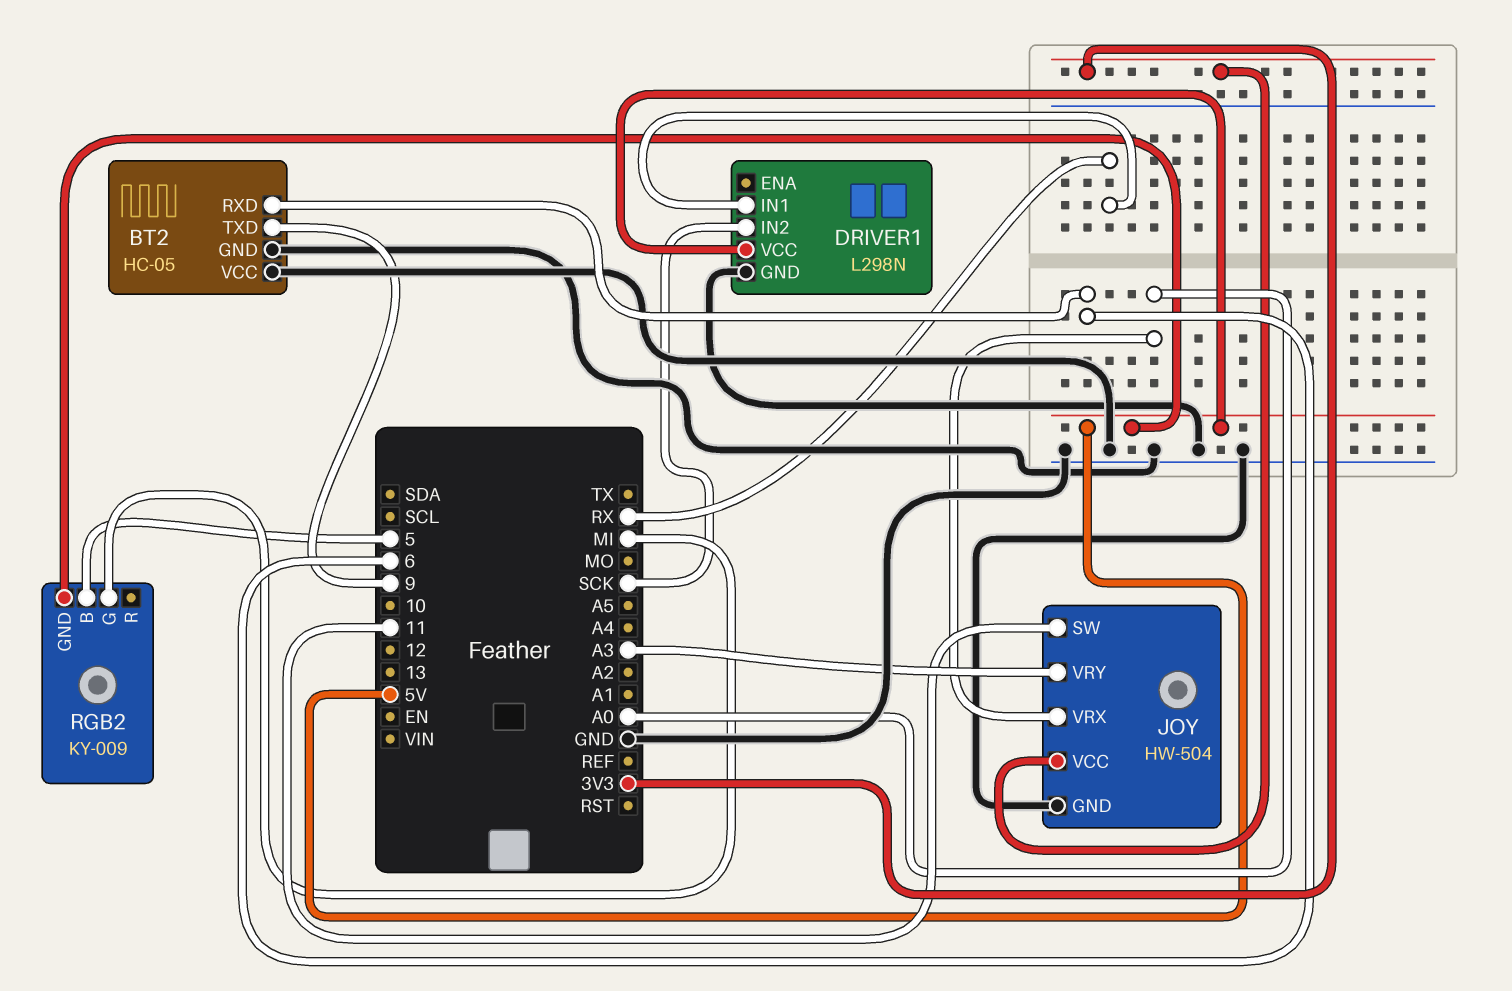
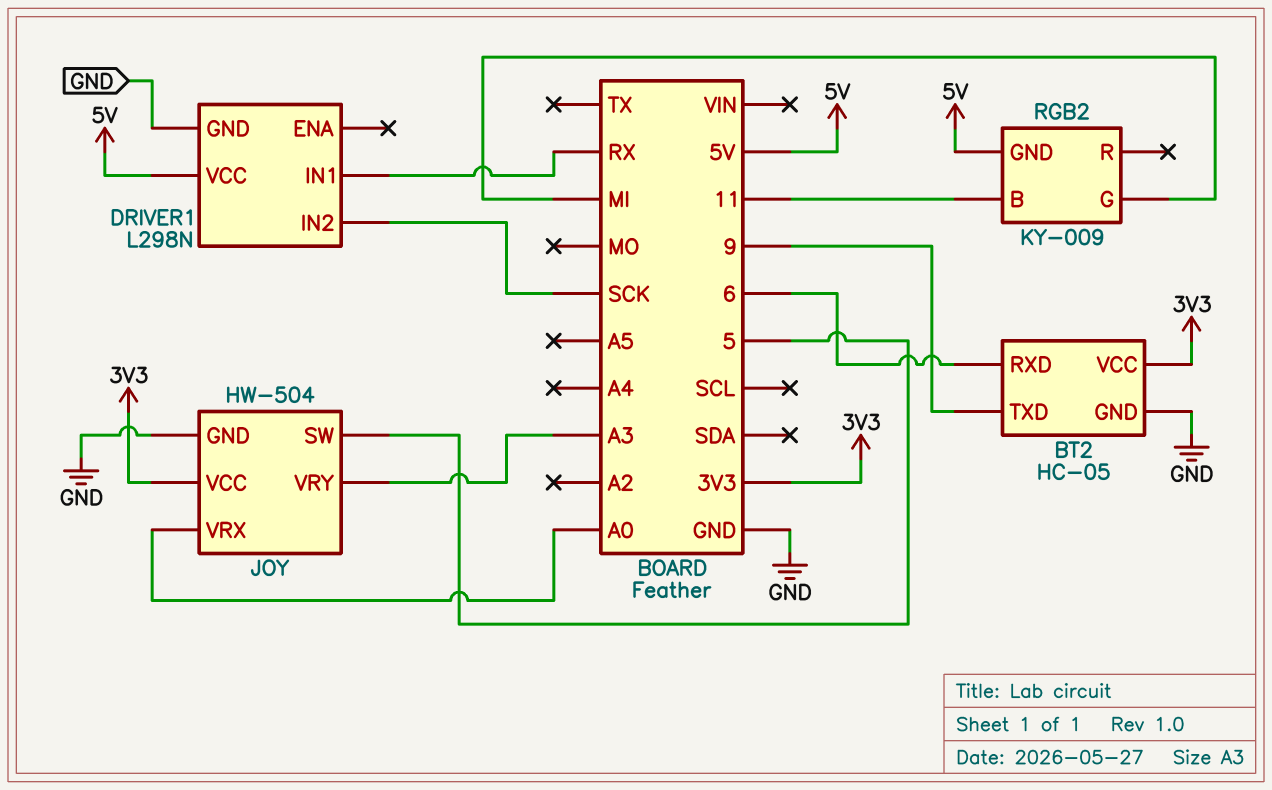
BT2 pin VCC: GND -> 3V3
JOY pin SW: 11 -> 5
RGB2 pin B: 5 -> 11

